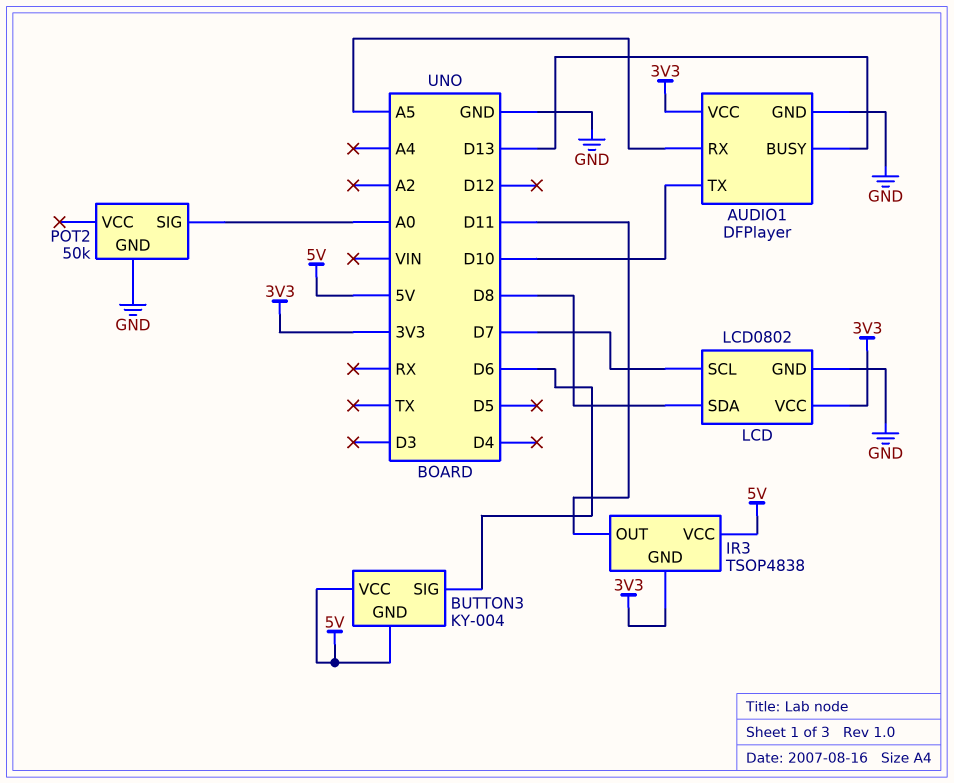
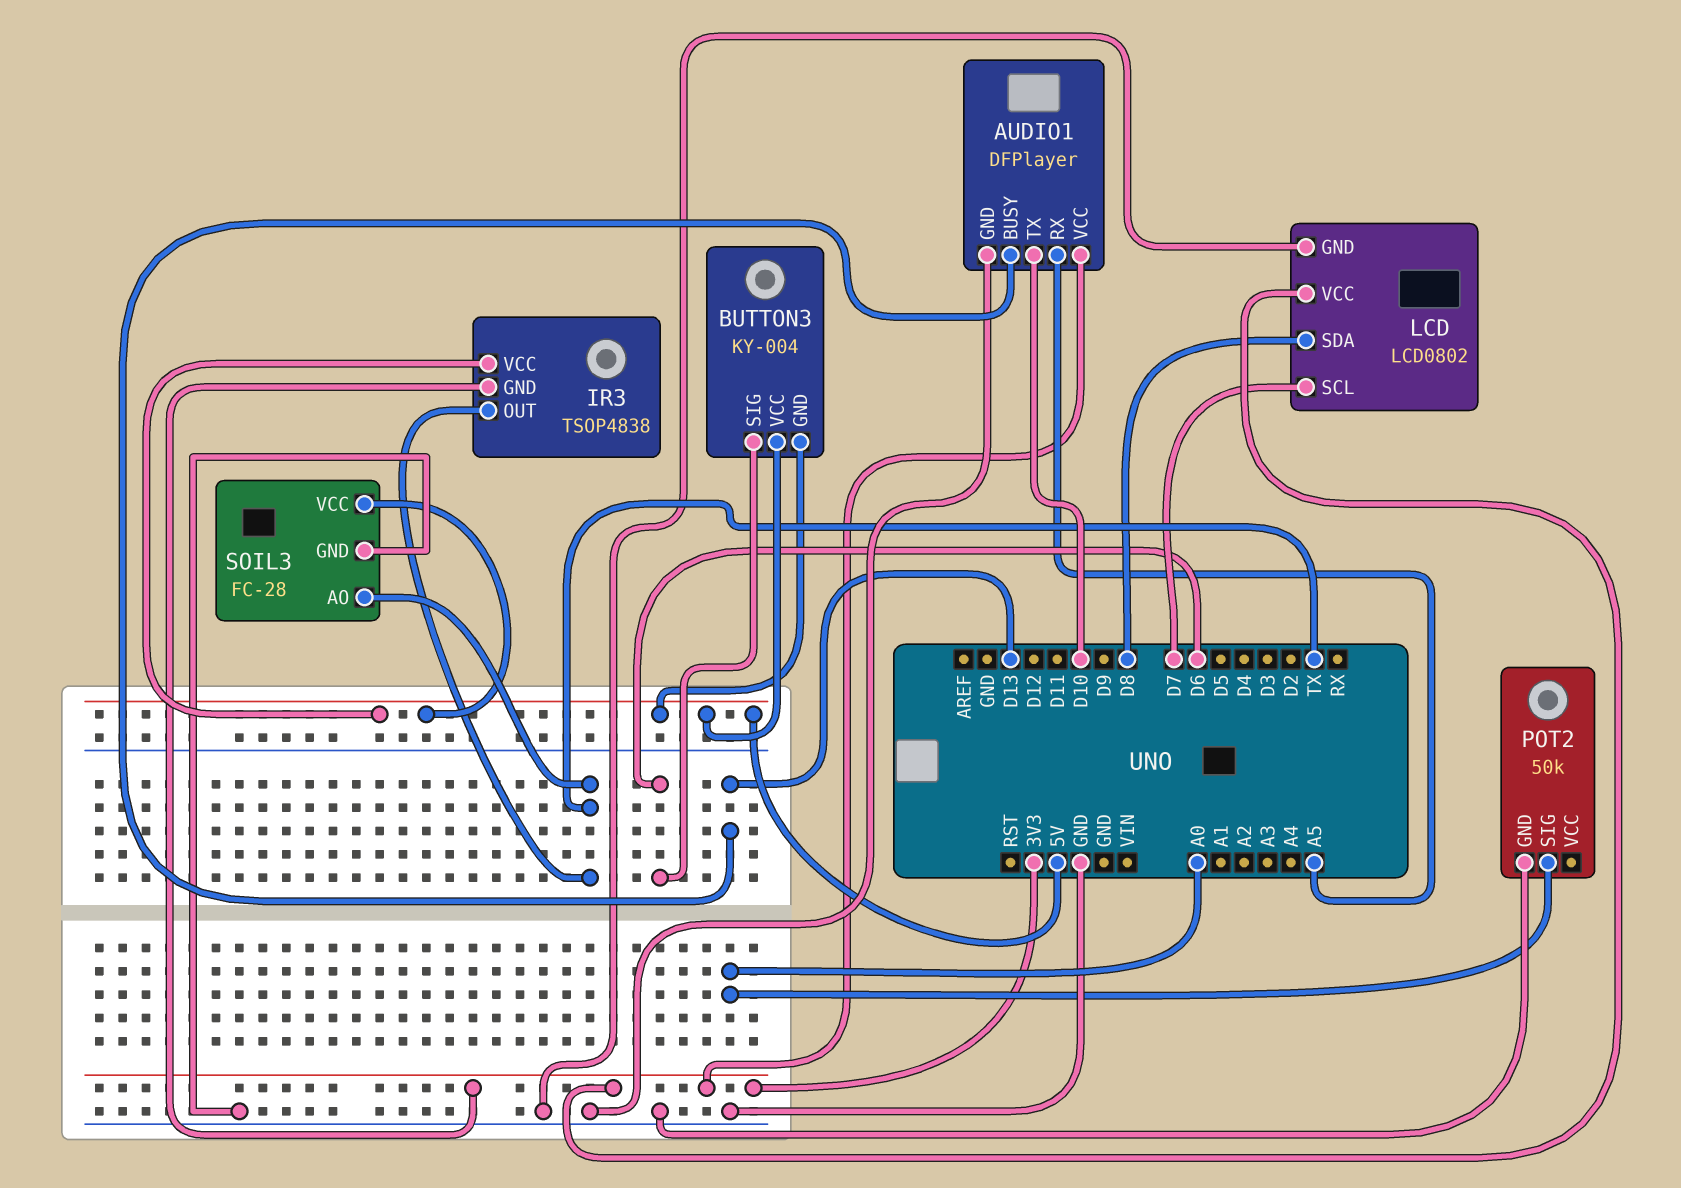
IR3 pin OUT: D11 -> TX
SOIL3: none -> FC-28
SOIL3 pin AO: none -> TX
SOIL3 pin GND: none -> GND
SOIL3 pin VCC: none -> 5V

